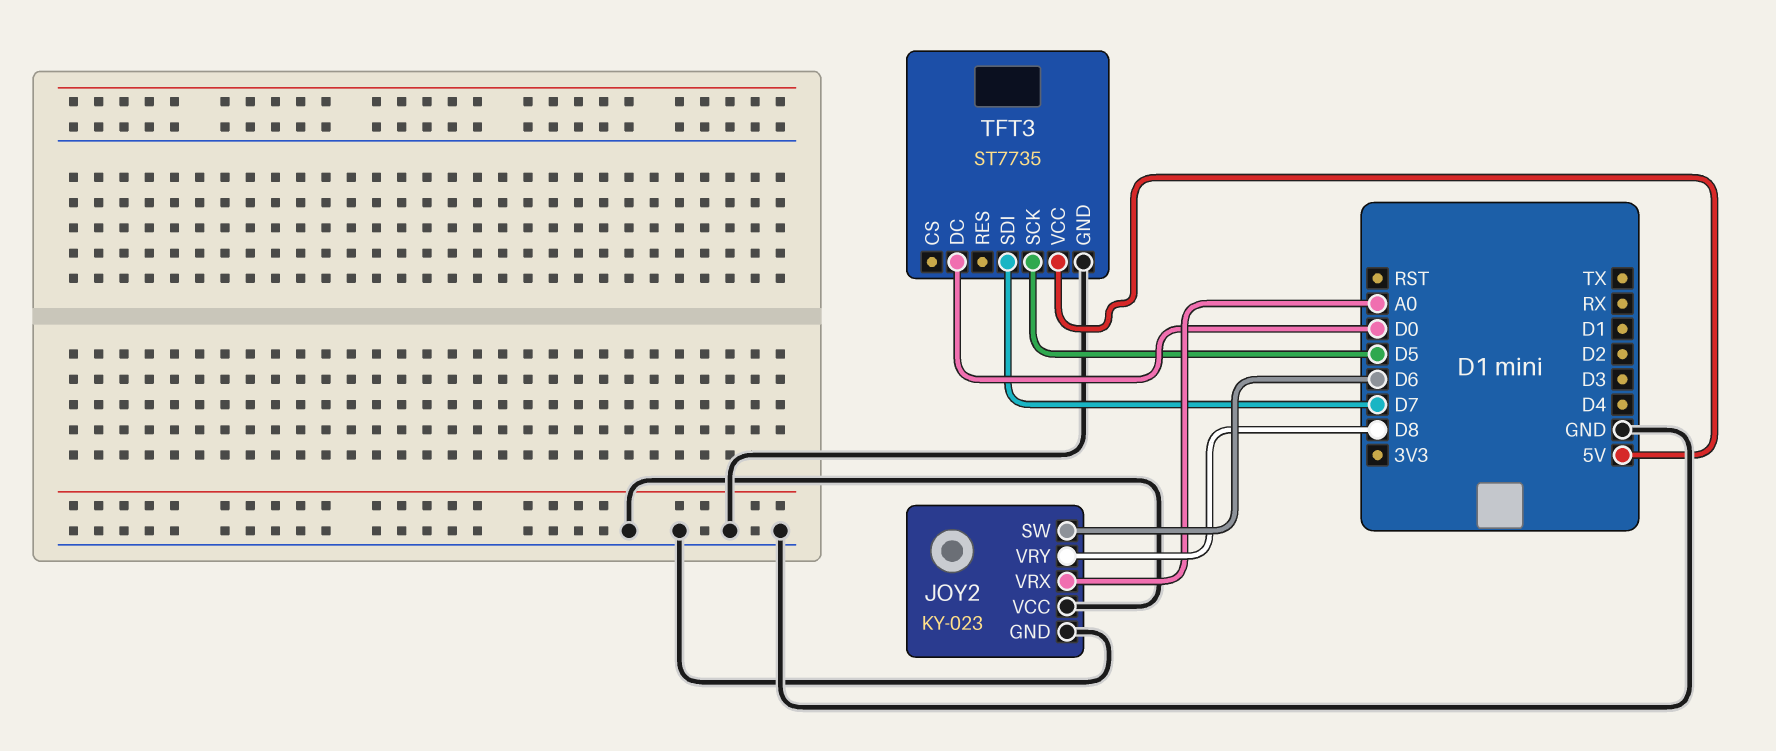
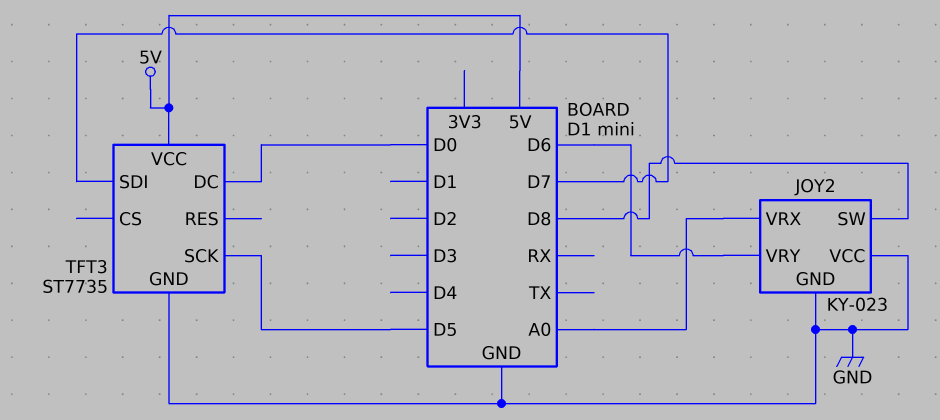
JOY2 pin SW: D6 -> D8
JOY2 pin VRY: D8 -> D6

